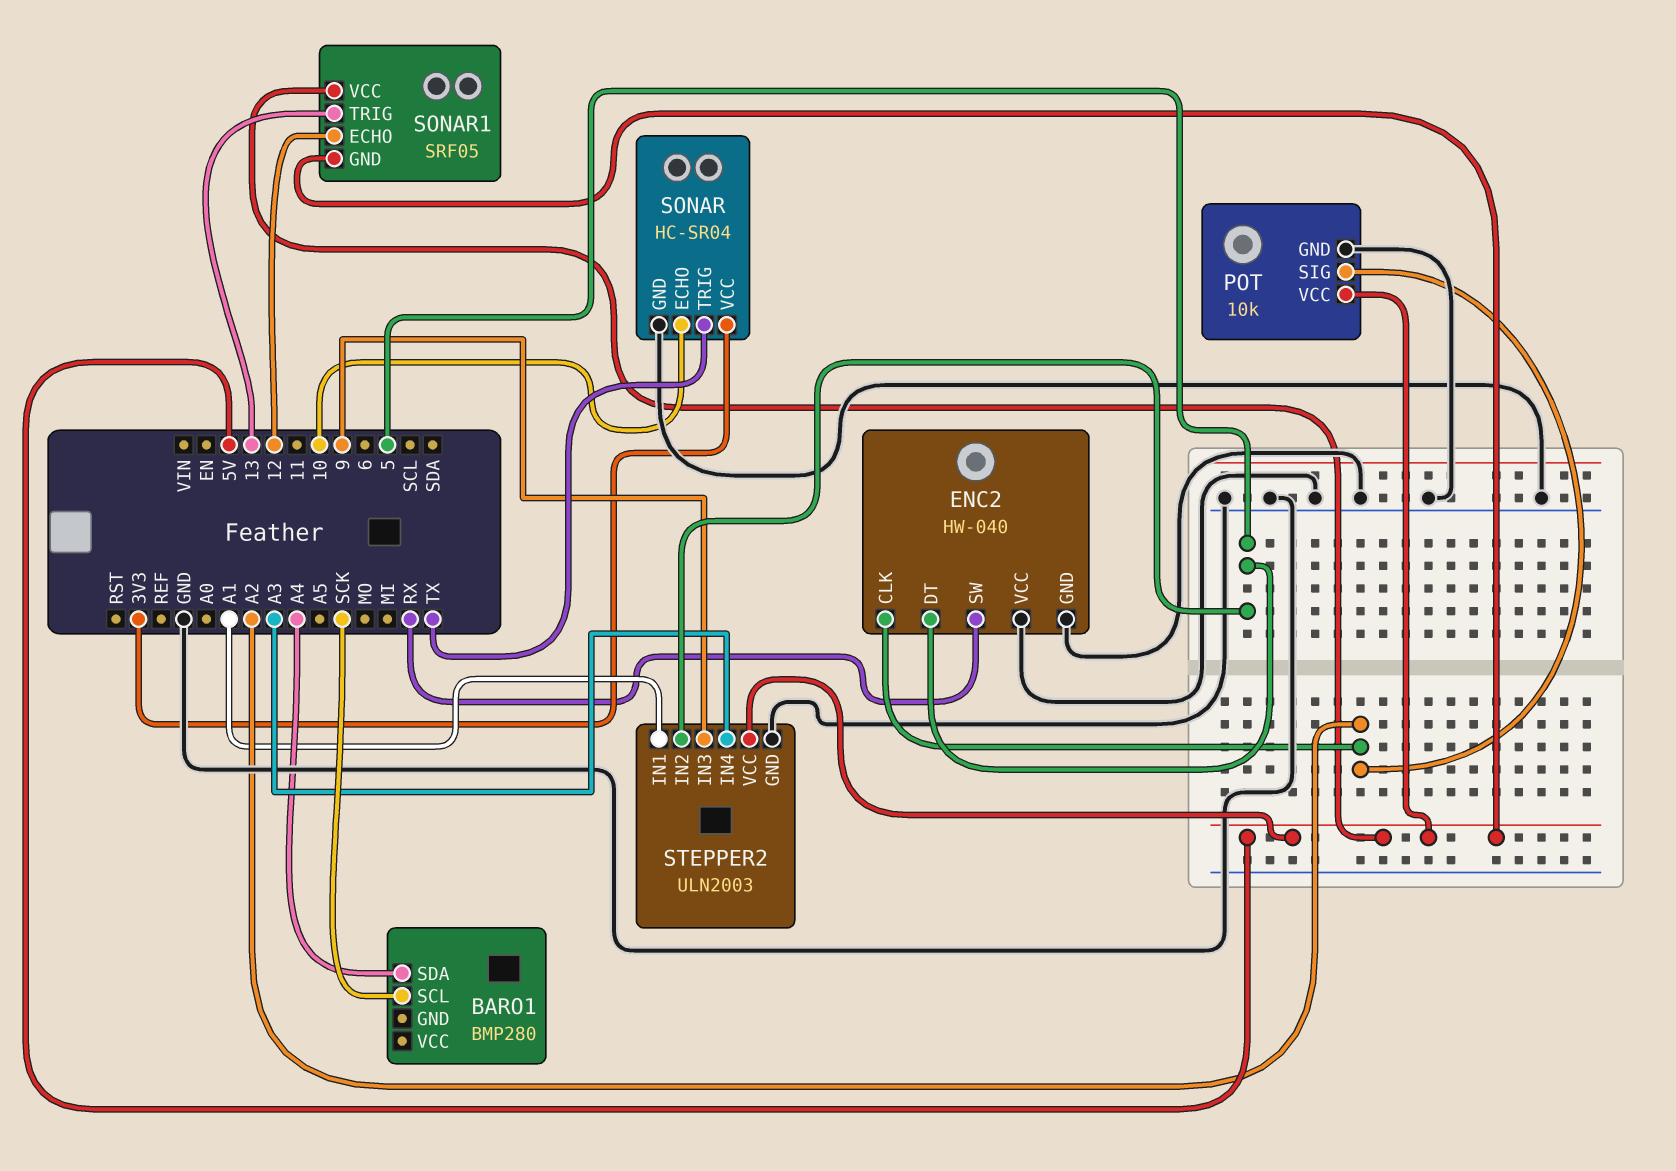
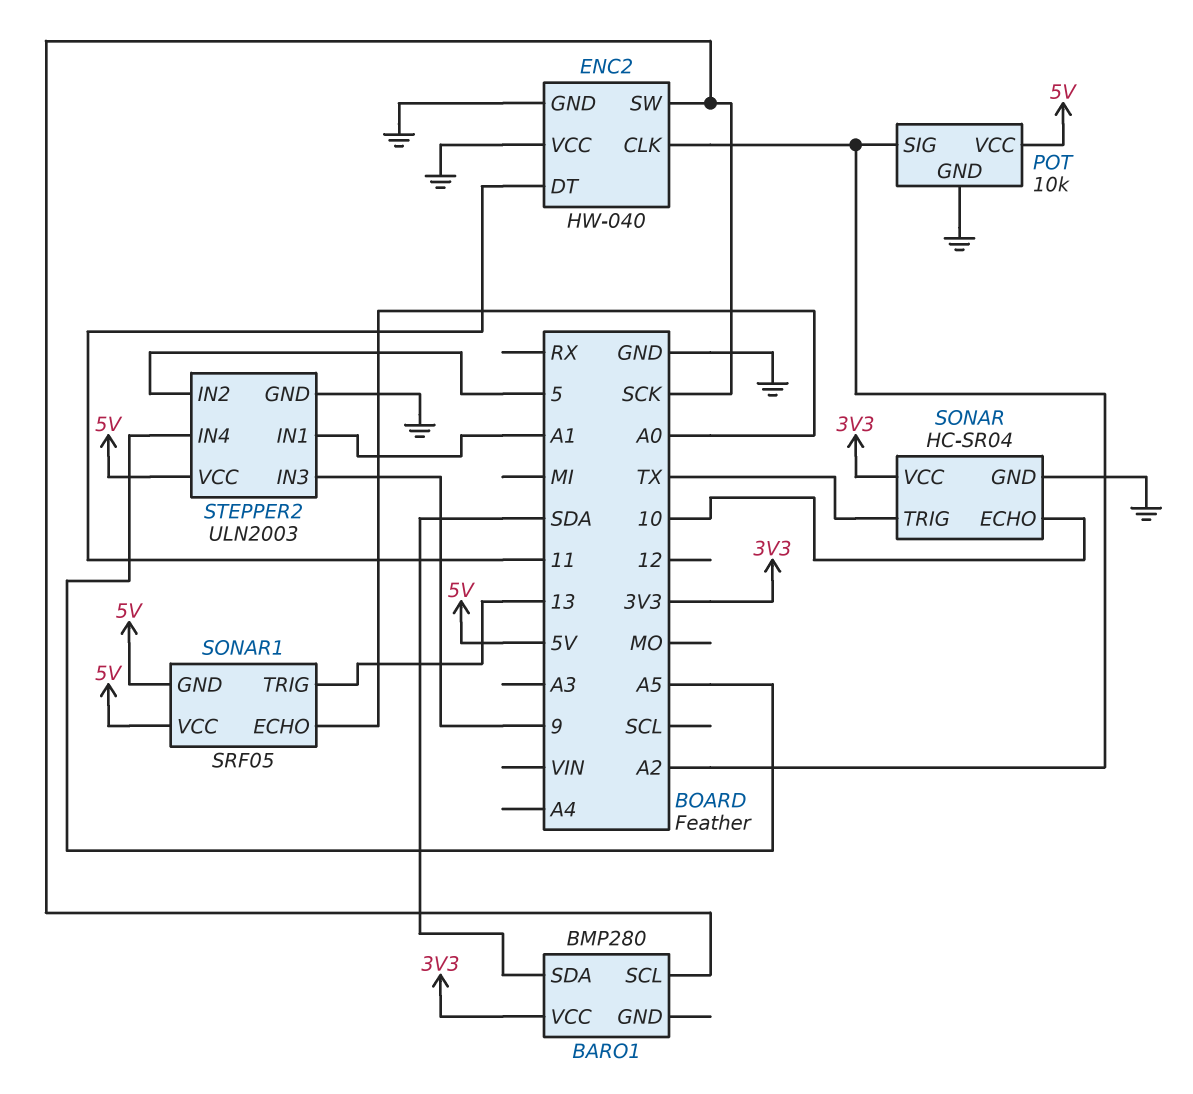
BARO1 pin SDA: A4 -> SDA
BARO1 pin VCC: none -> 3V3
ENC2 pin DT: 5 -> 11
ENC2 pin SW: RX -> SCK
SONAR1 pin ECHO: 12 -> A0
STEPPER2 pin IN4: A3 -> A5

